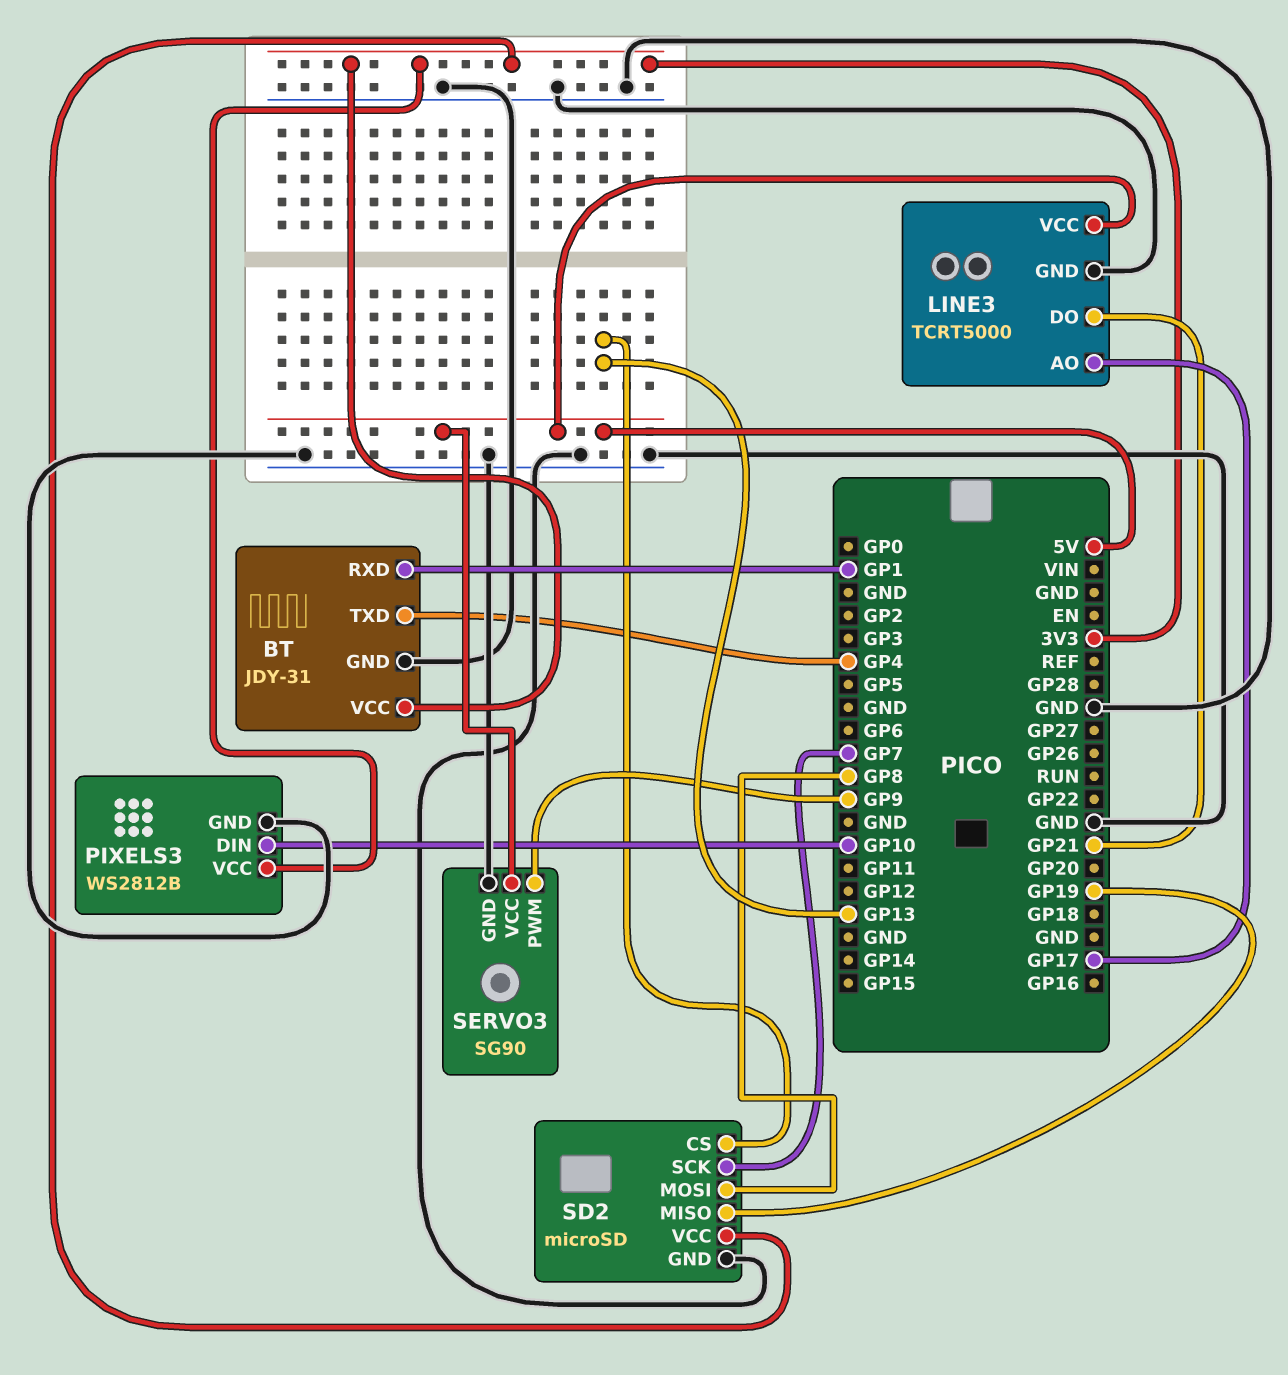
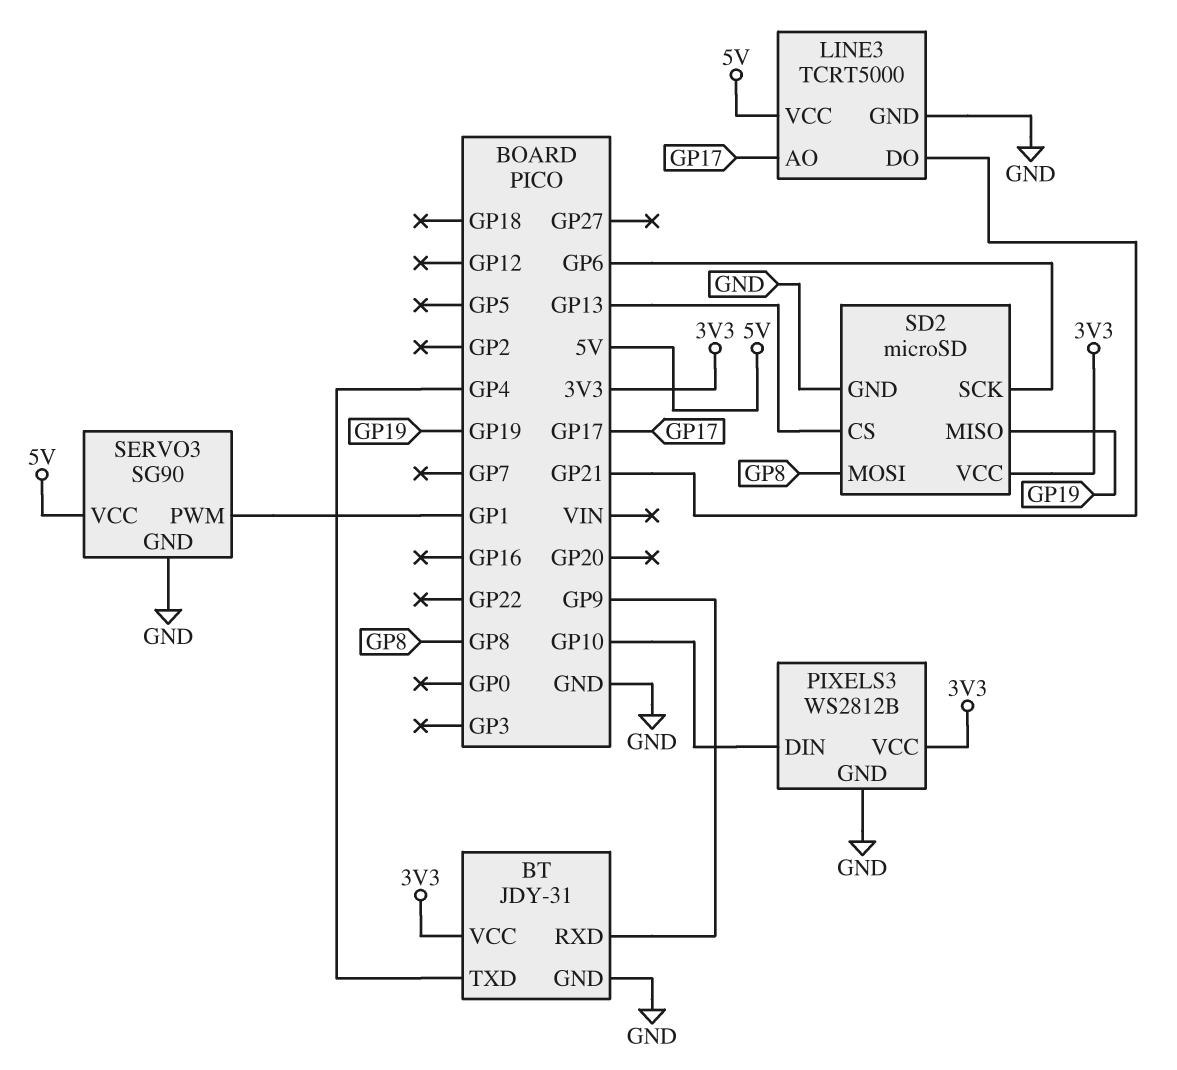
BT pin RXD: GP1 -> GP9
SD2 pin SCK: GP7 -> GP6
SERVO3 pin PWM: GP9 -> GP1

